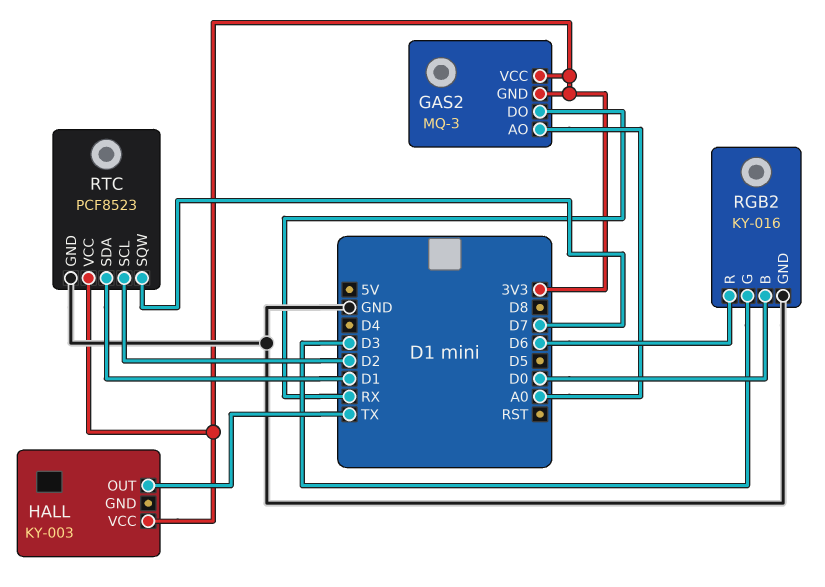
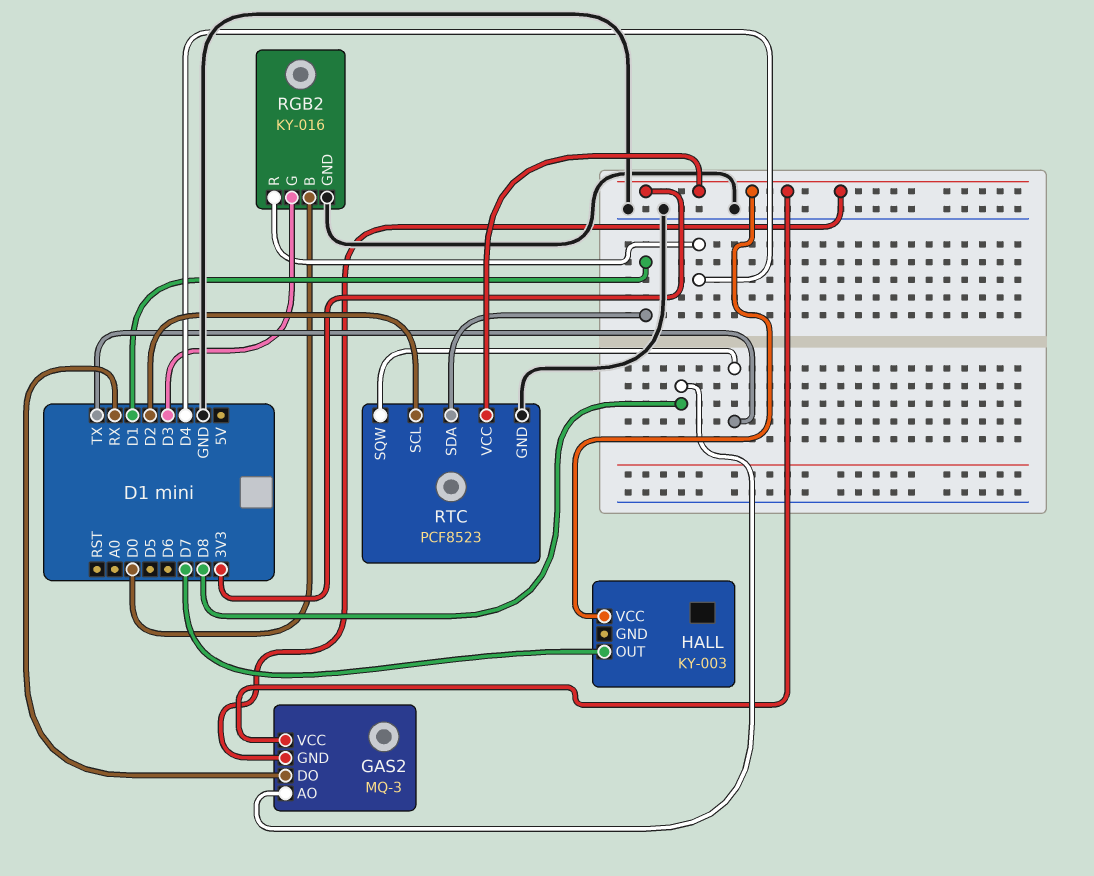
GAS2 pin AO: A0 -> D8
HALL pin OUT: TX -> D7
RGB2 pin R: D6 -> D4
RTC pin SQW: D7 -> TX

